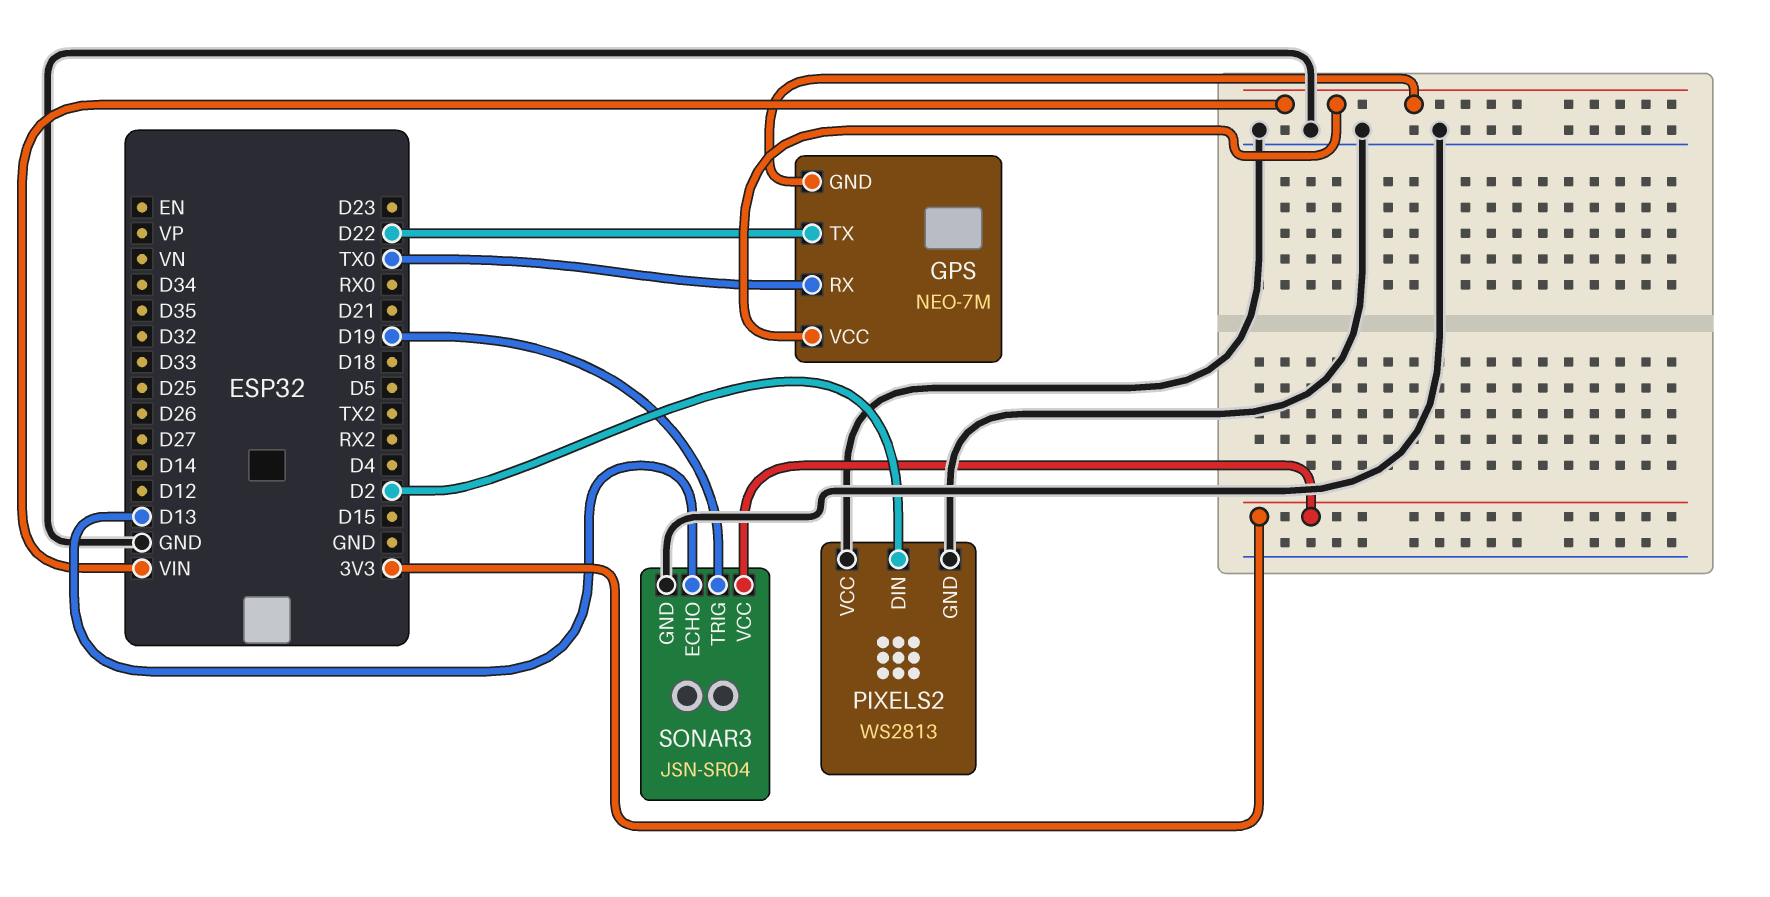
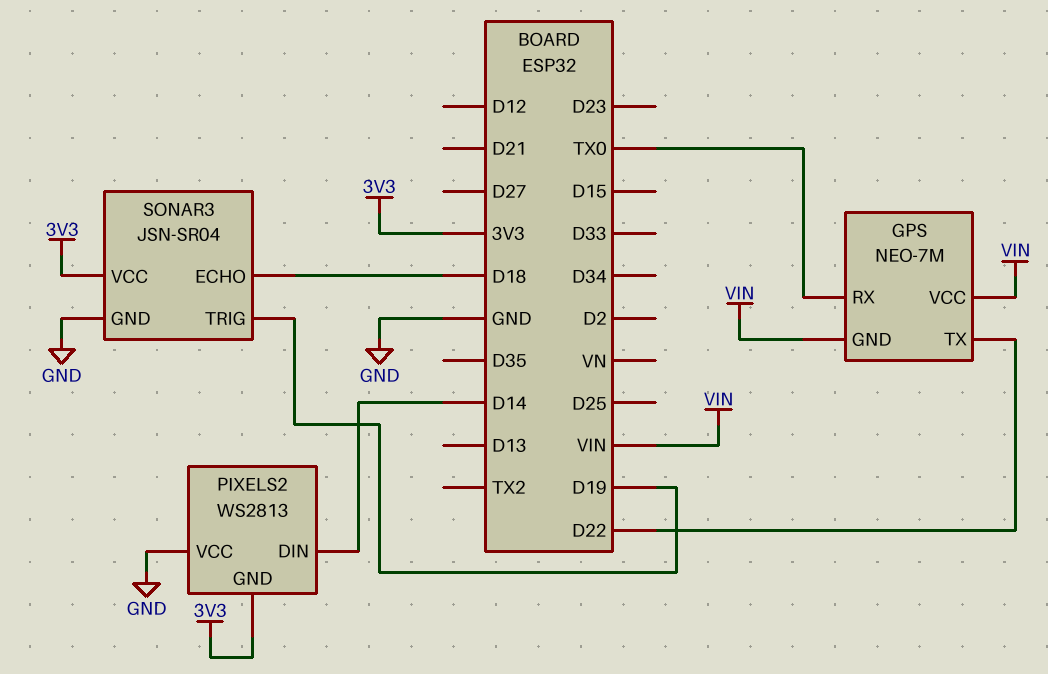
PIXELS2 pin DIN: D2 -> D14
PIXELS2 pin GND: GND -> 3V3
SONAR3 pin ECHO: D13 -> D18

